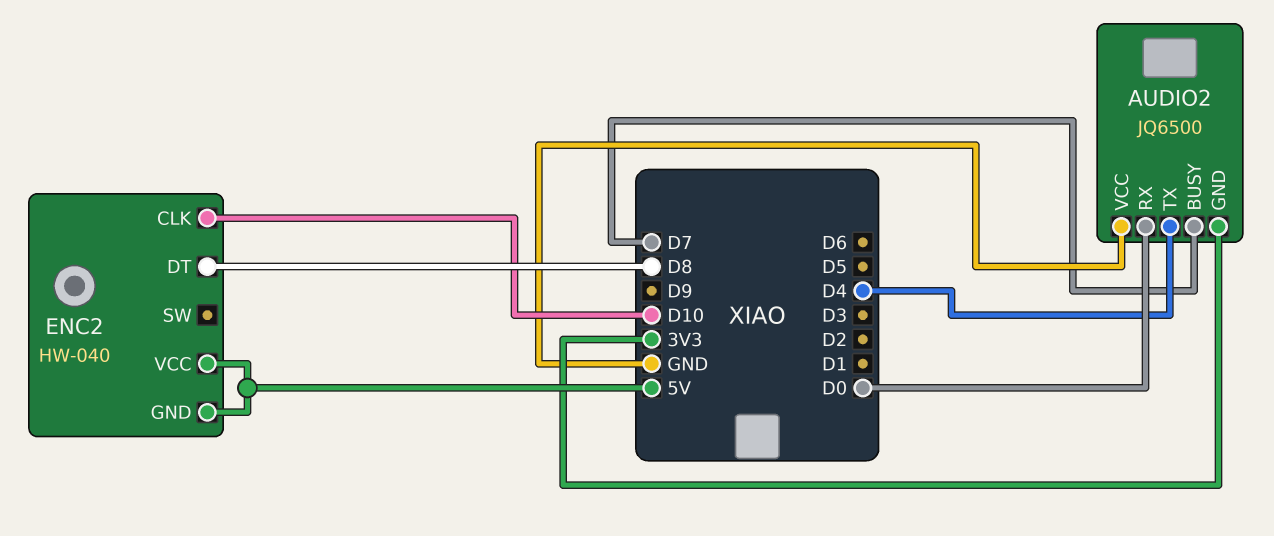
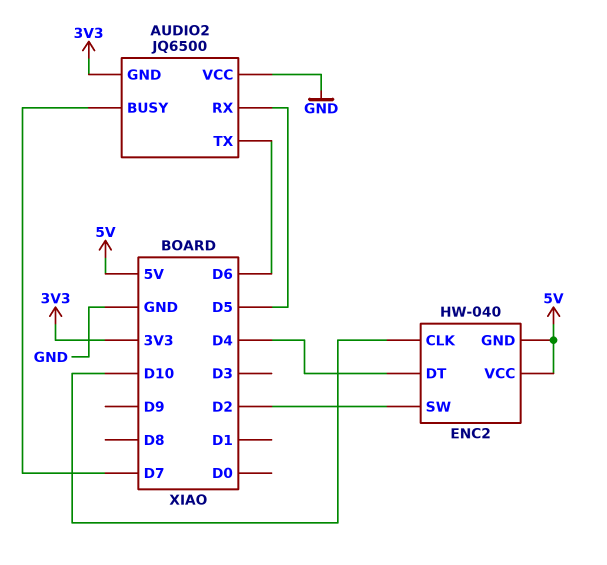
AUDIO2 pin RX: D0 -> D5
AUDIO2 pin TX: D4 -> D6
ENC2 pin DT: D8 -> D4
ENC2 pin SW: none -> D2

